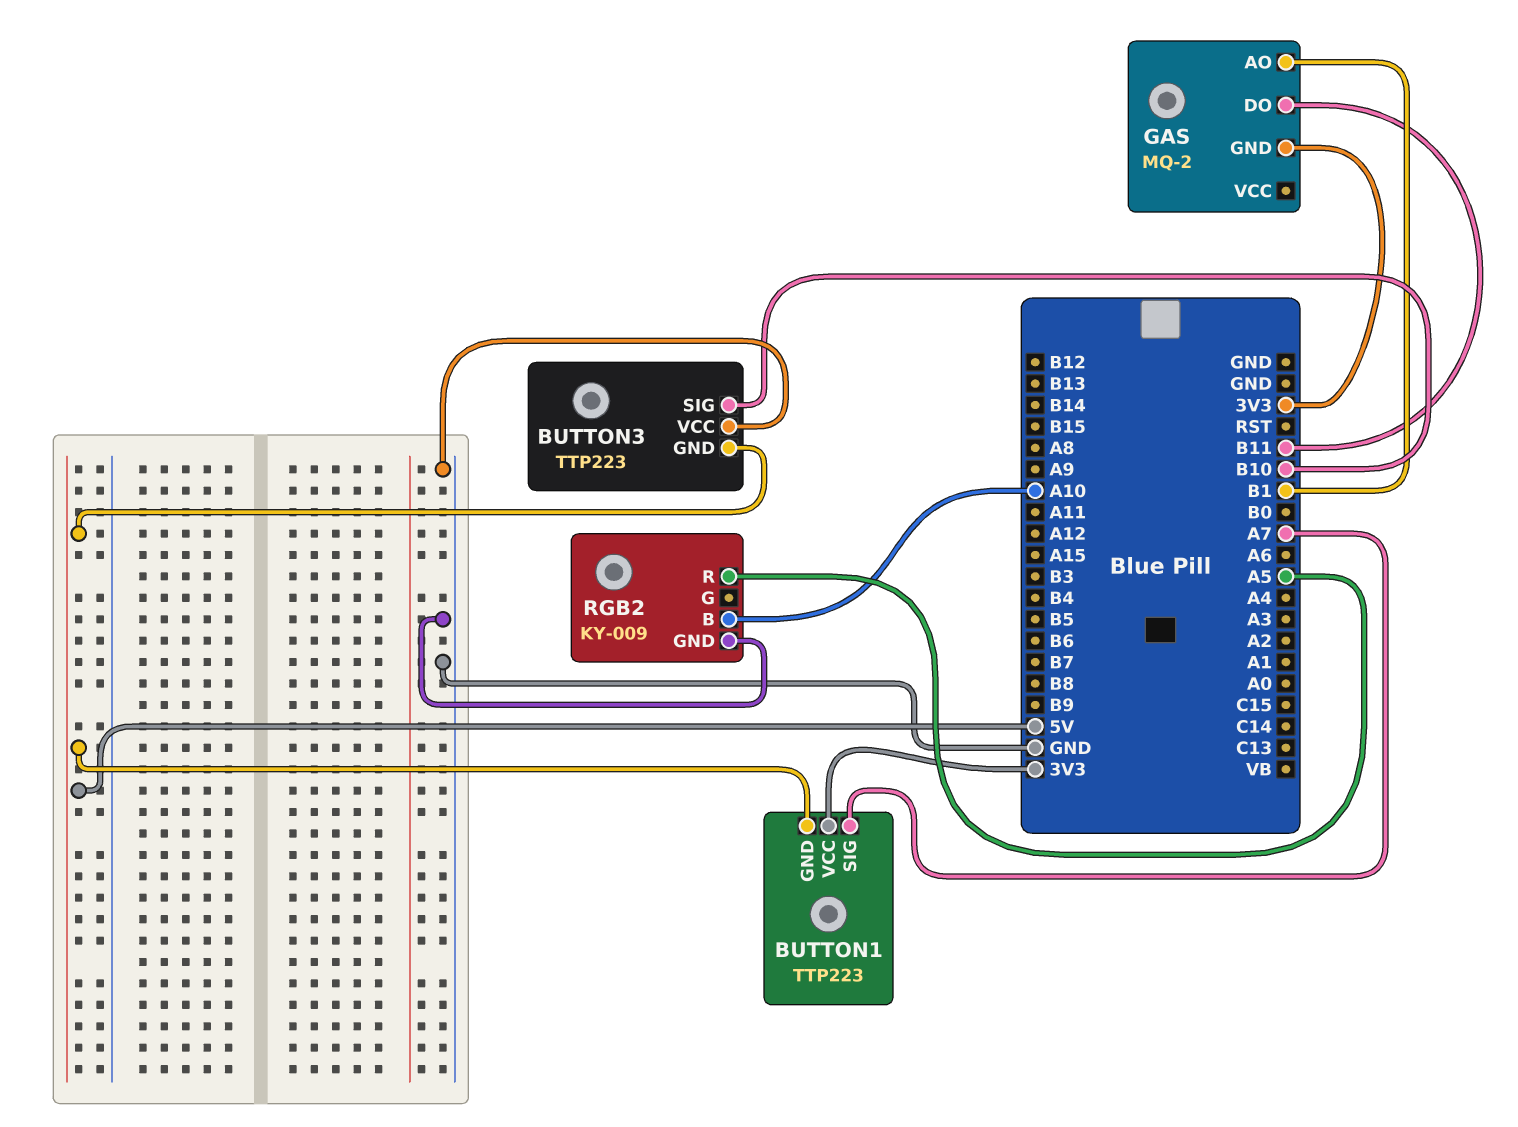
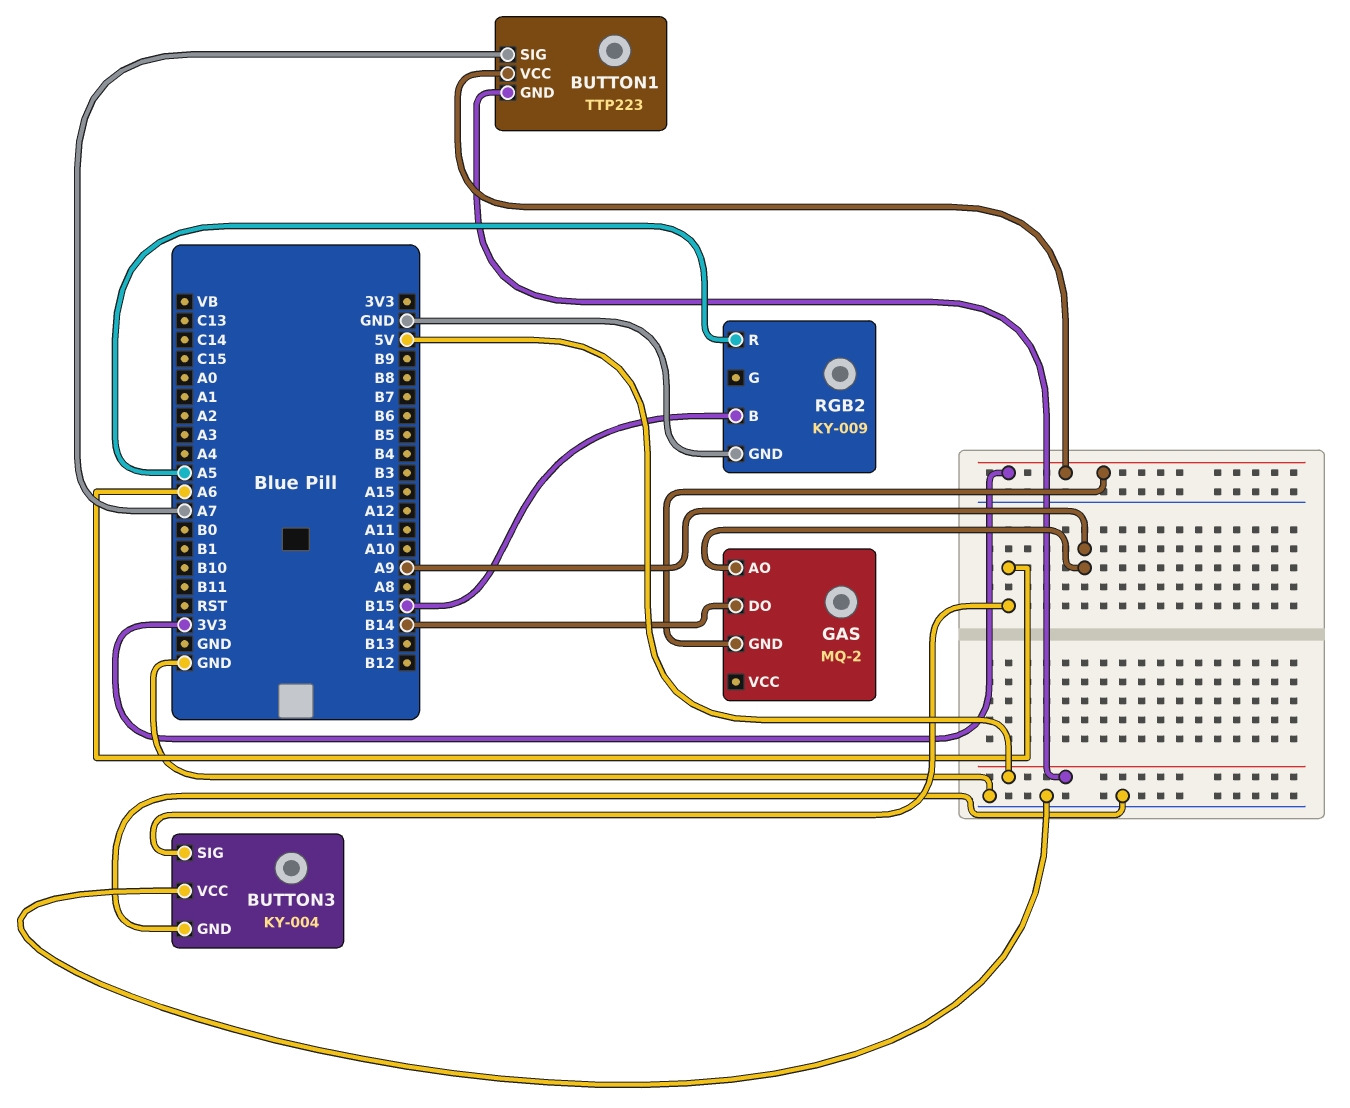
BUTTON3: TTP223 -> KY-004
BUTTON3 pin GND: 5V -> GND
BUTTON3 pin SIG: B10 -> A6
GAS pin AO: B1 -> A9
GAS pin DO: B11 -> B14
RGB2 pin B: A10 -> B15

